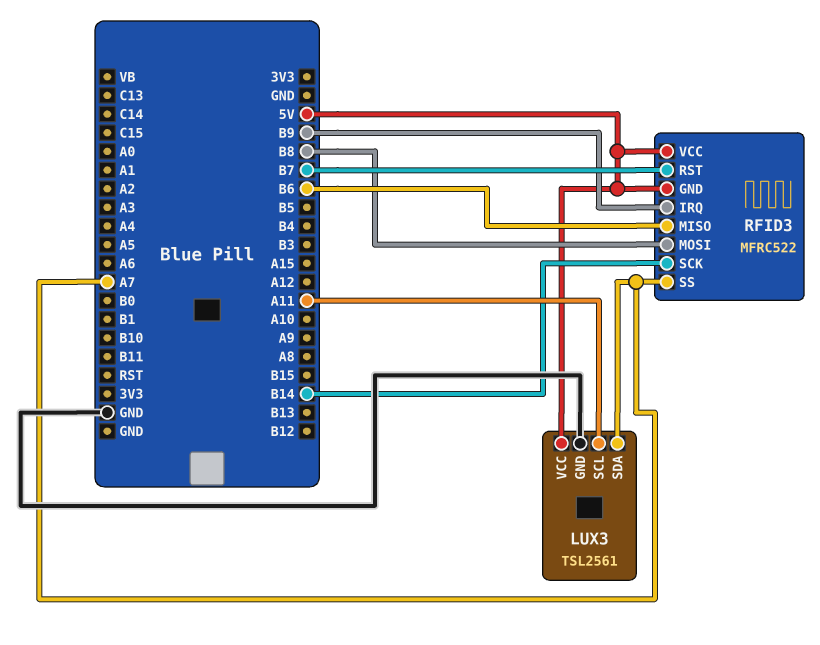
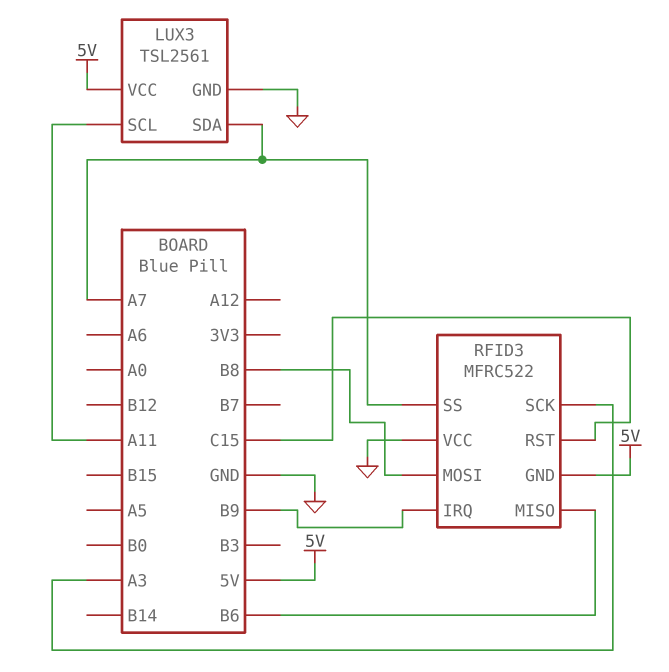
RFID3 pin RST: B7 -> C15
RFID3 pin SCK: B14 -> A3
RFID3 pin VCC: 5V -> GND

